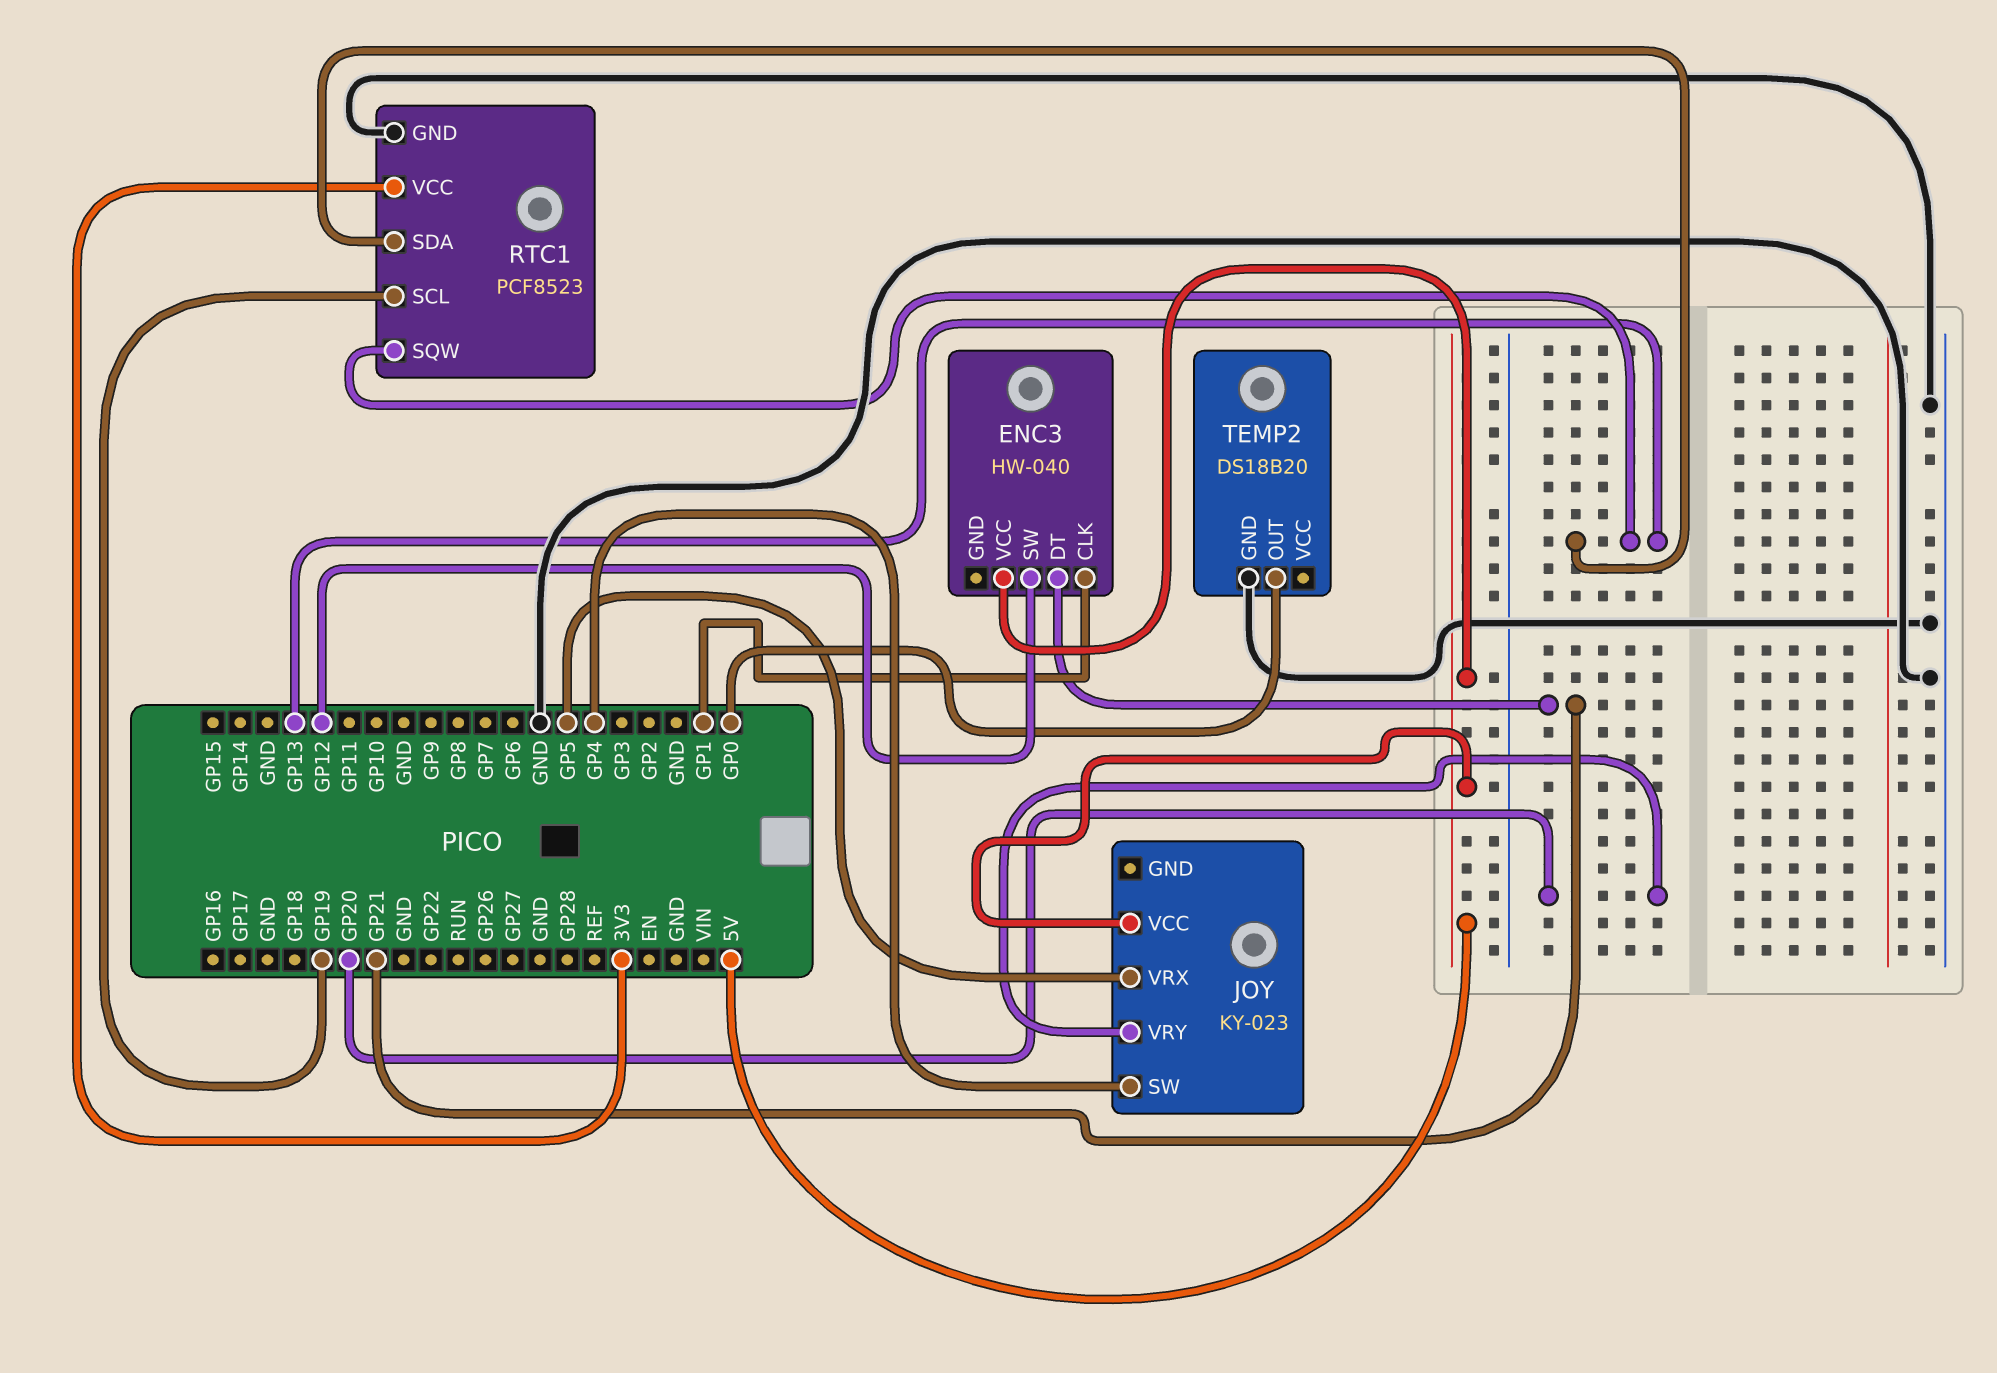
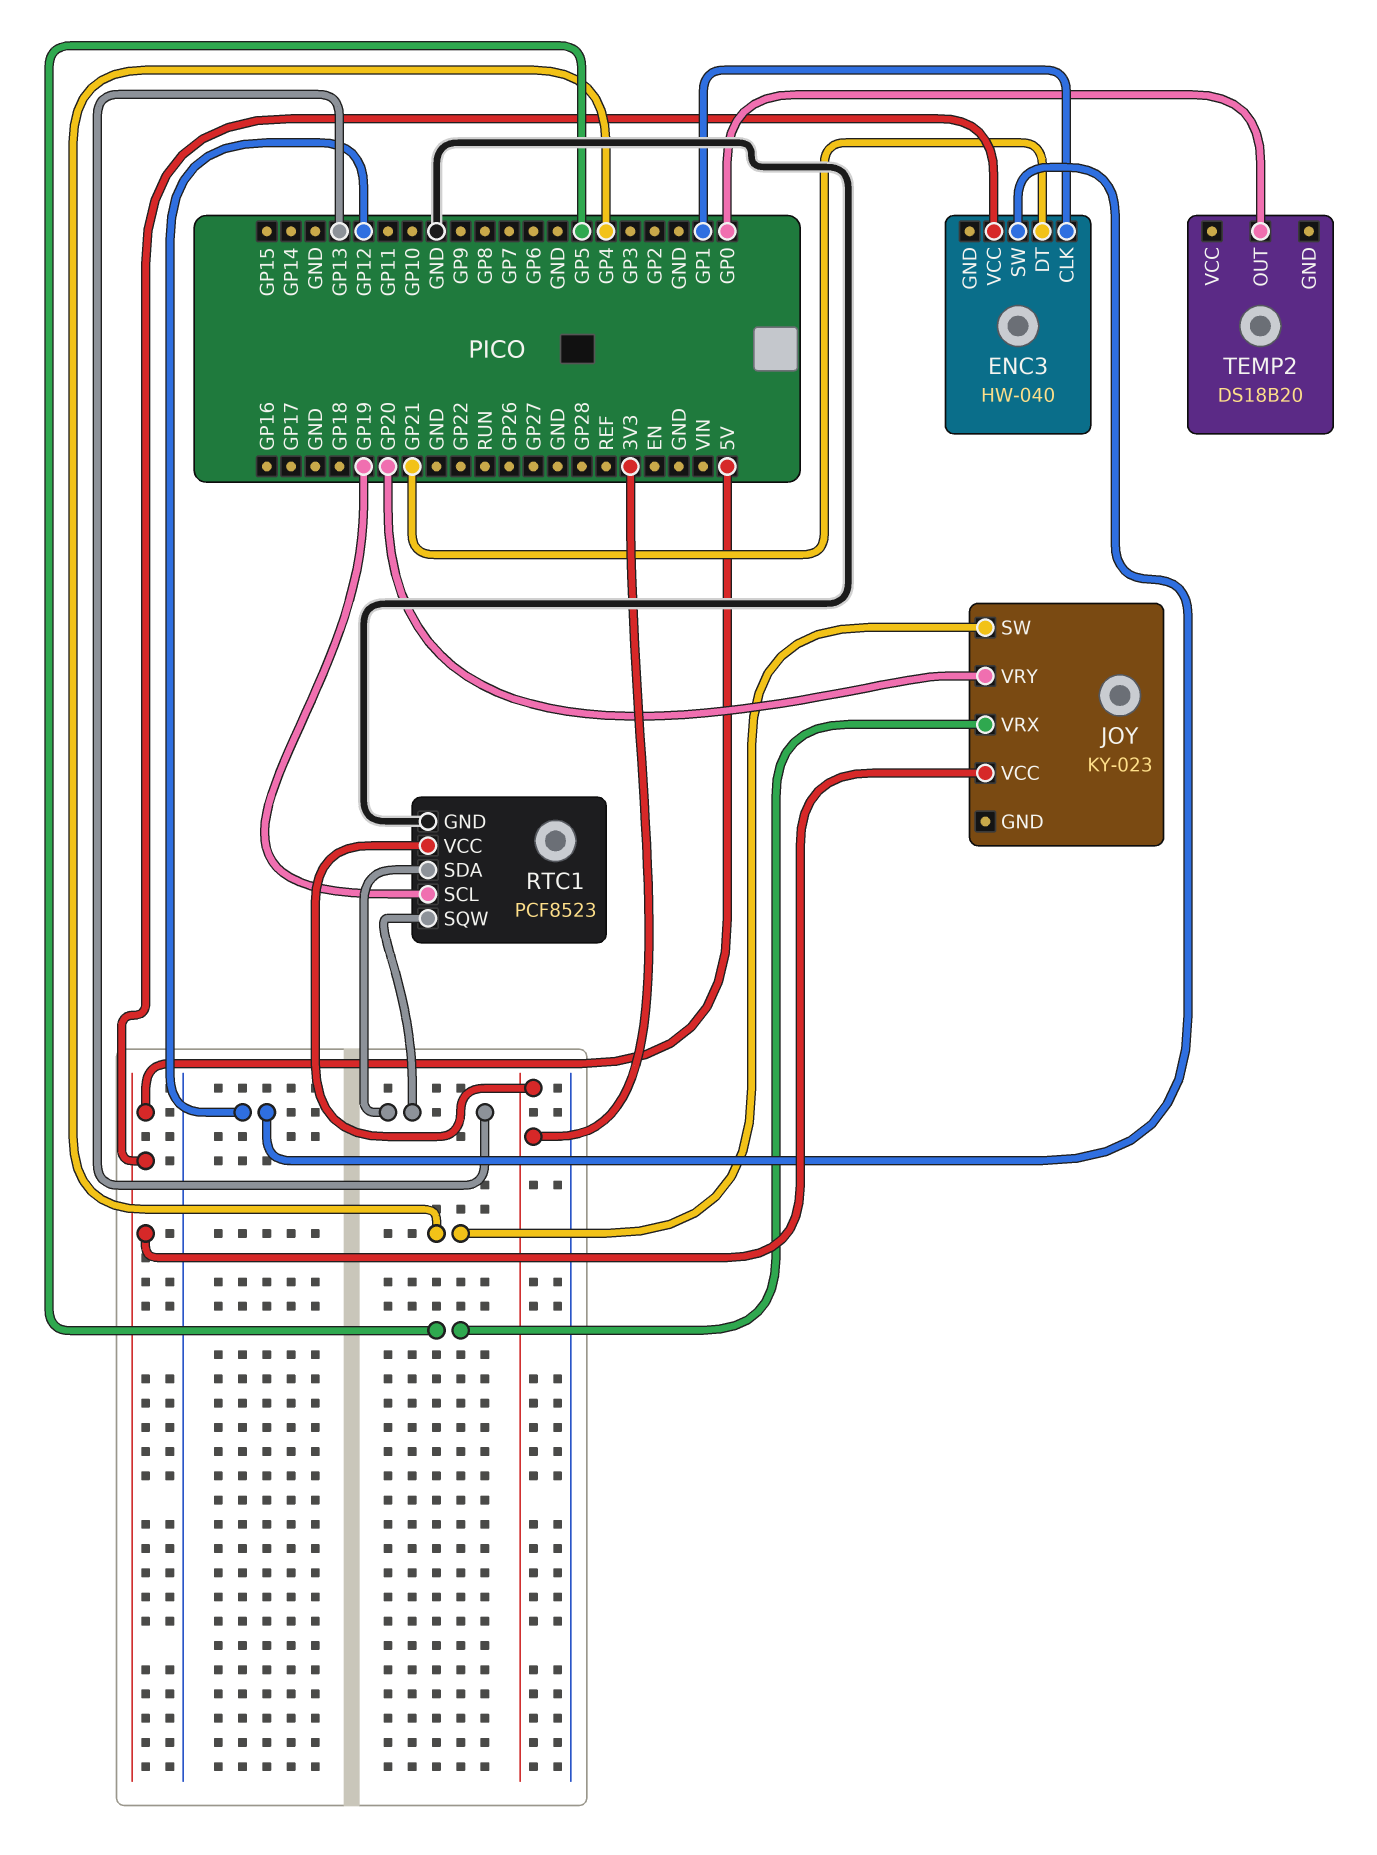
TEMP2 pin GND: GND -> none

